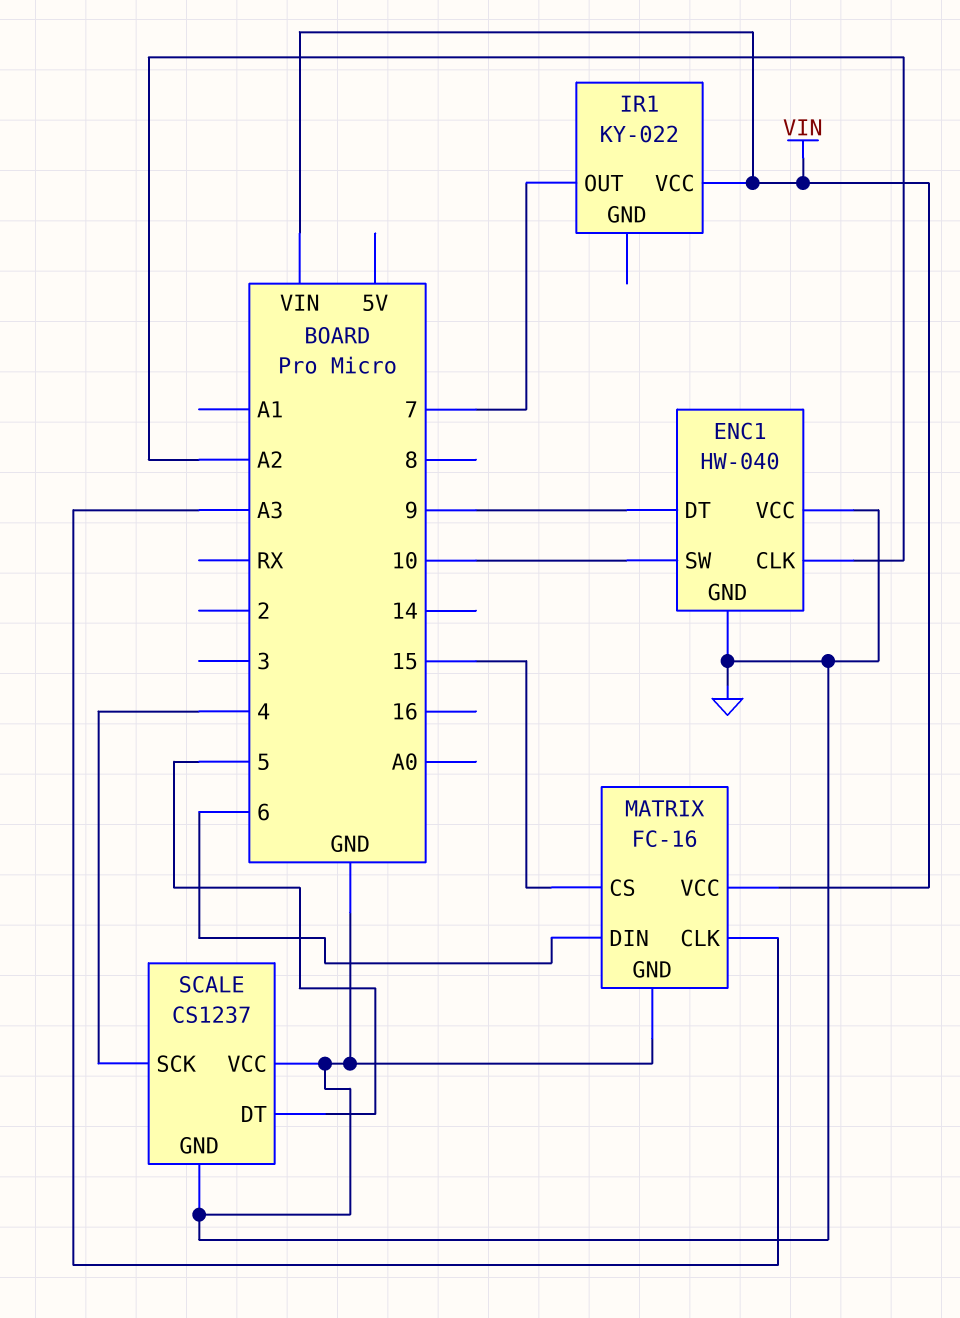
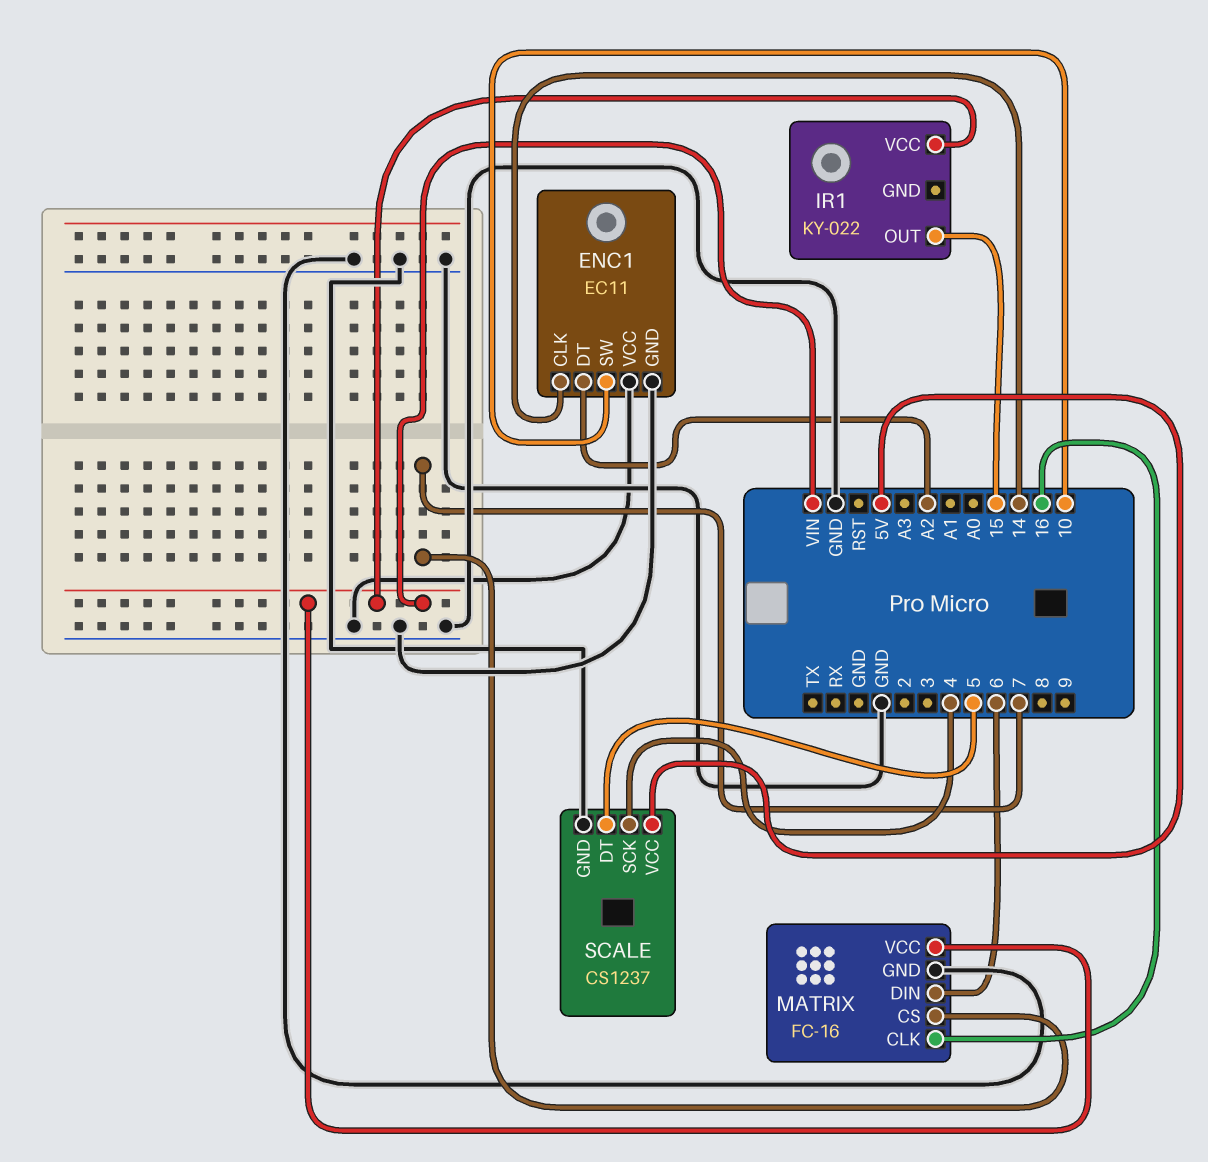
ENC1: HW-040 -> EC11
ENC1 pin CLK: A2 -> 14
ENC1 pin DT: 9 -> A2
IR1 pin OUT: 7 -> 15
MATRIX pin CLK: A3 -> 16
MATRIX pin CS: 15 -> 7
SCALE pin VCC: GND -> 5V

